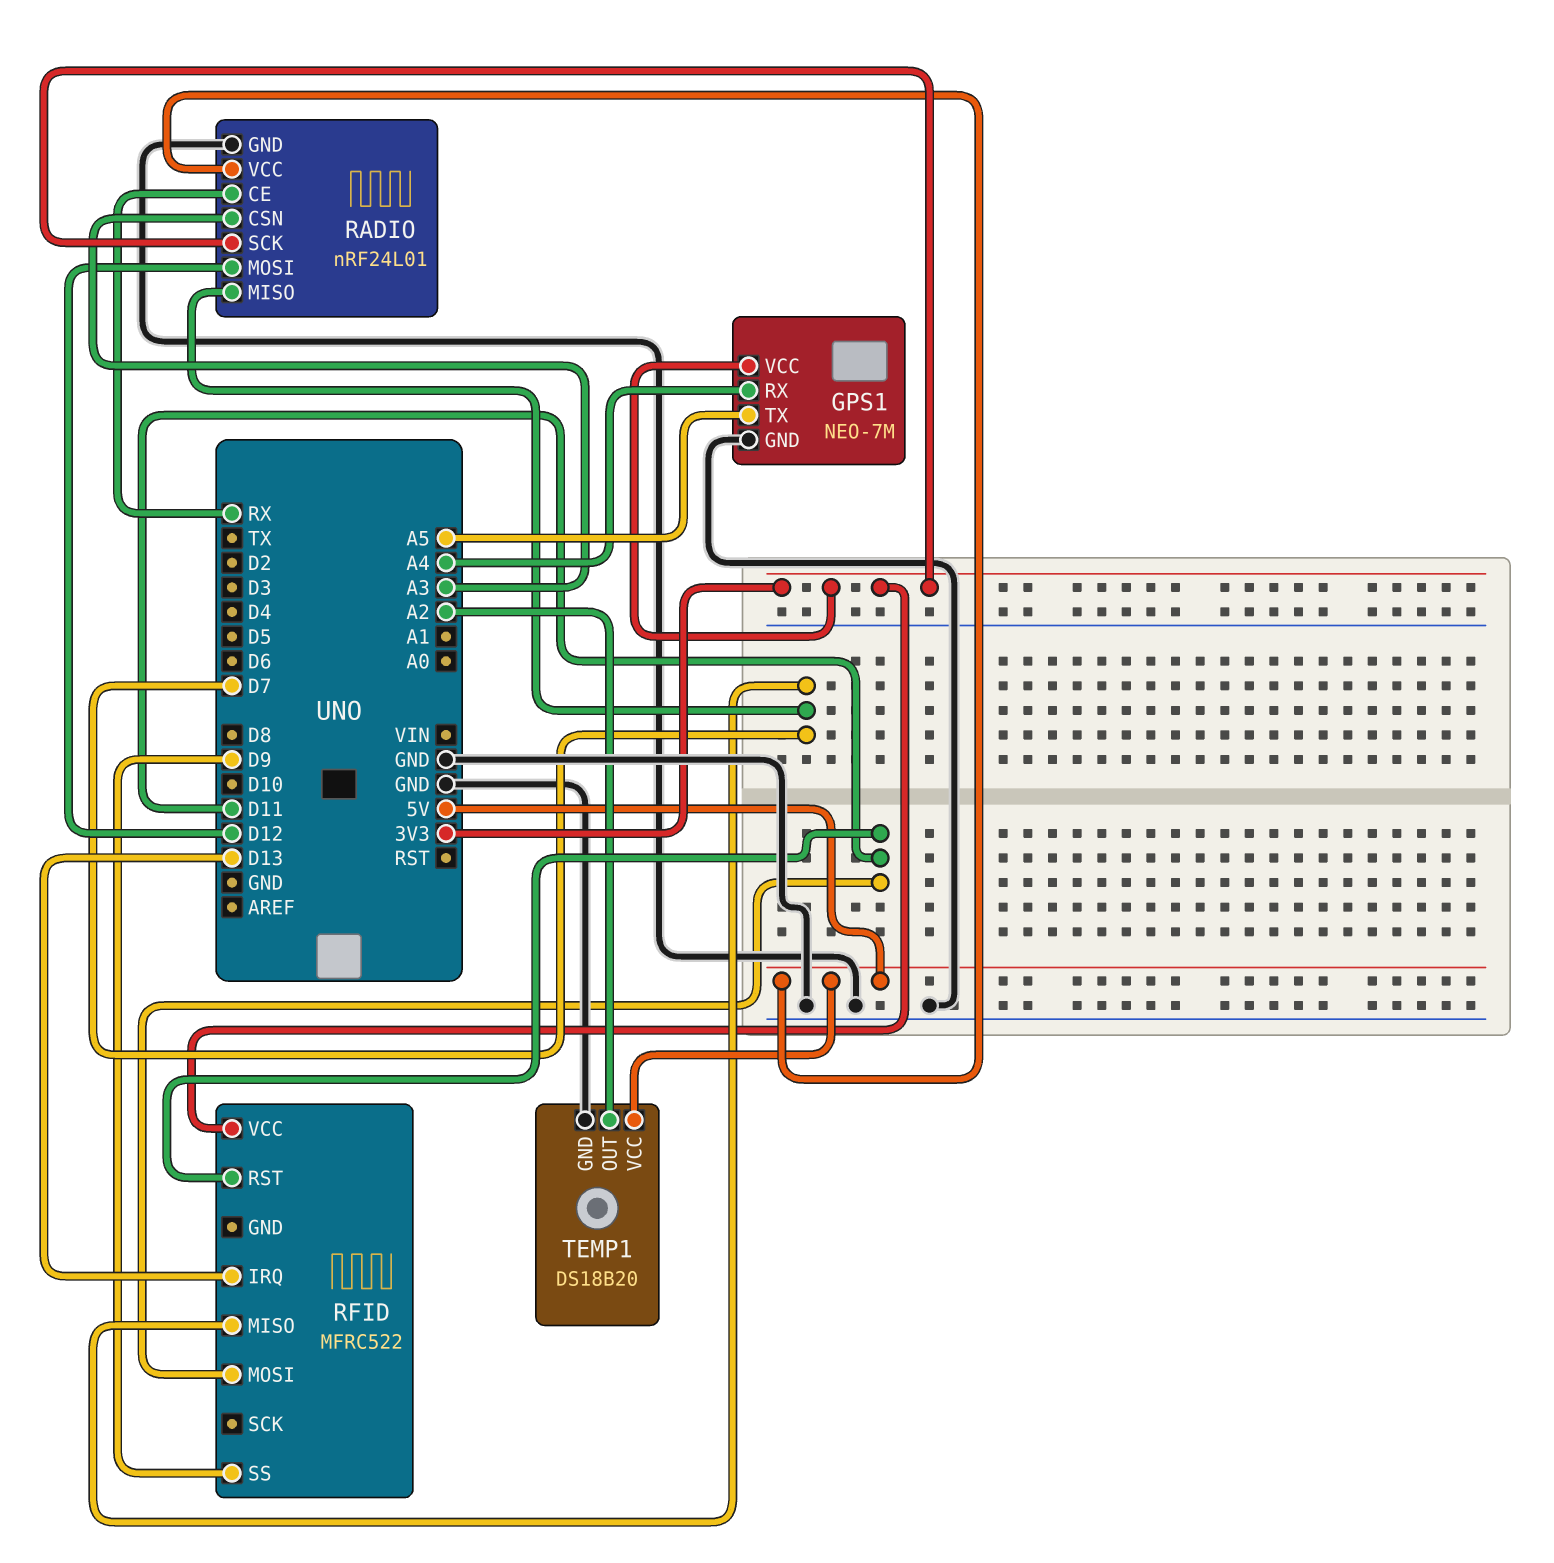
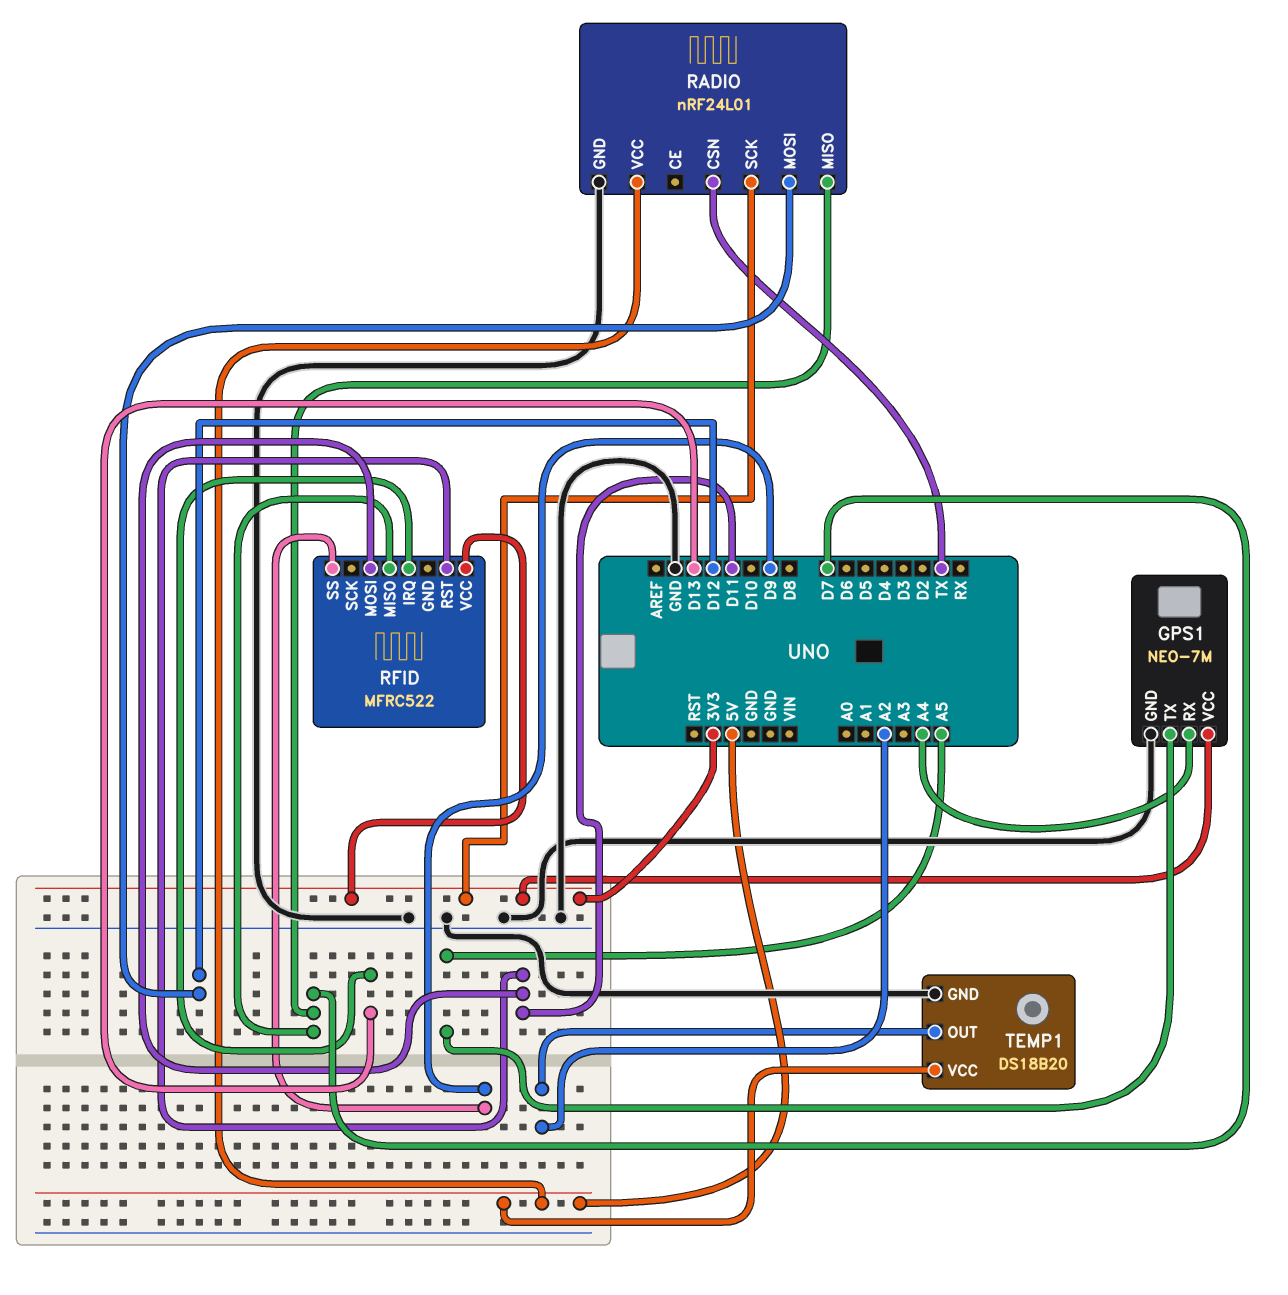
RADIO pin CE: RX -> none
RADIO pin CSN: A3 -> TX

